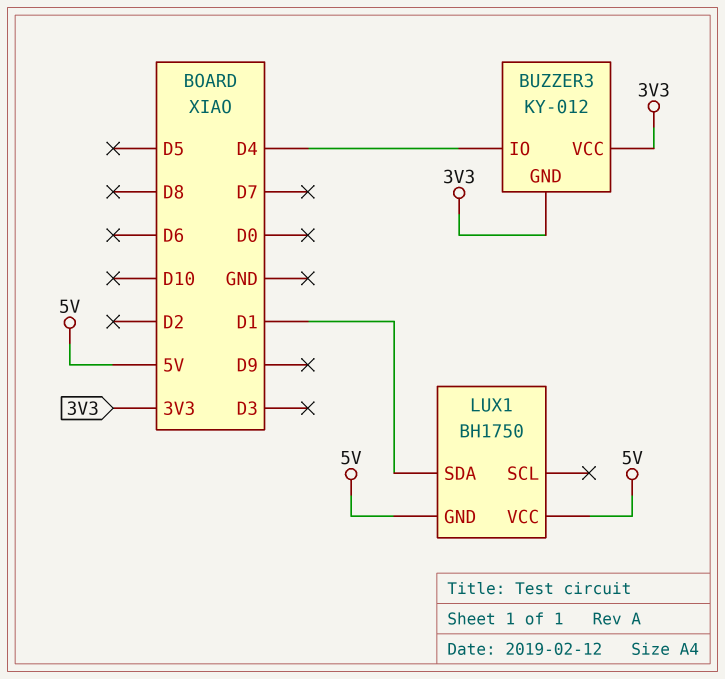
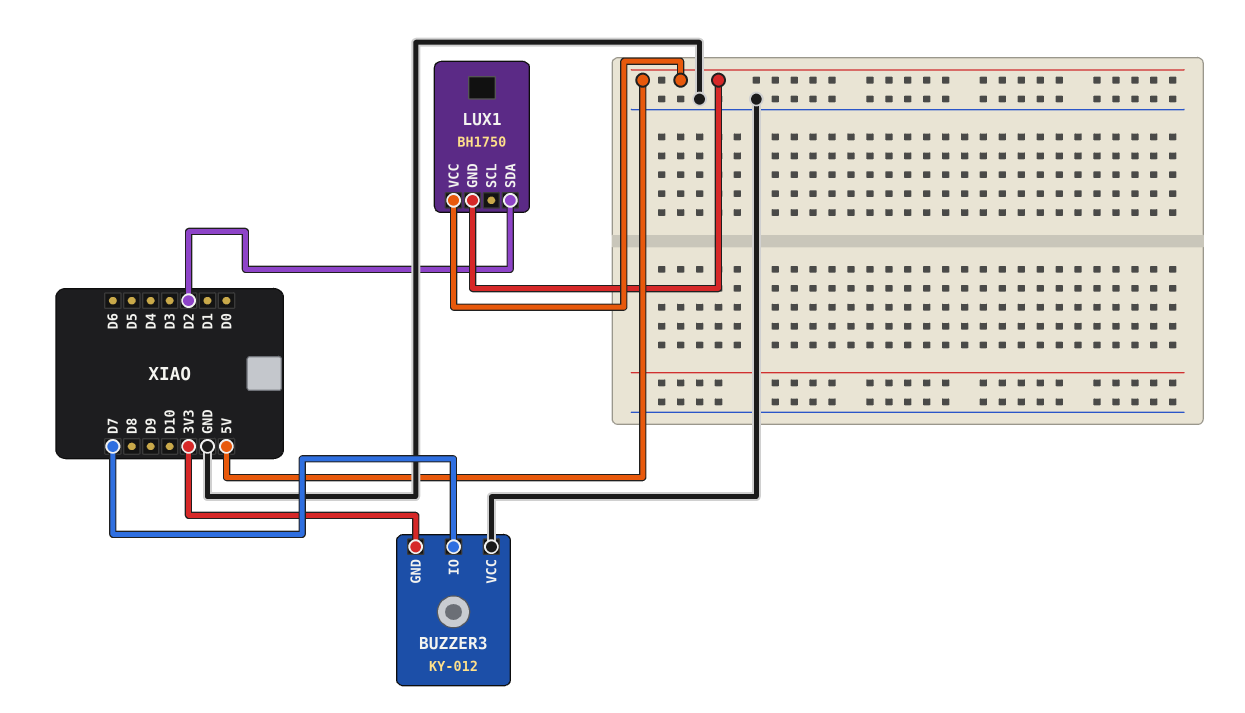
BUZZER3 pin IO: D4 -> D7
BUZZER3 pin VCC: 3V3 -> GND
LUX1 pin SDA: D1 -> D2

